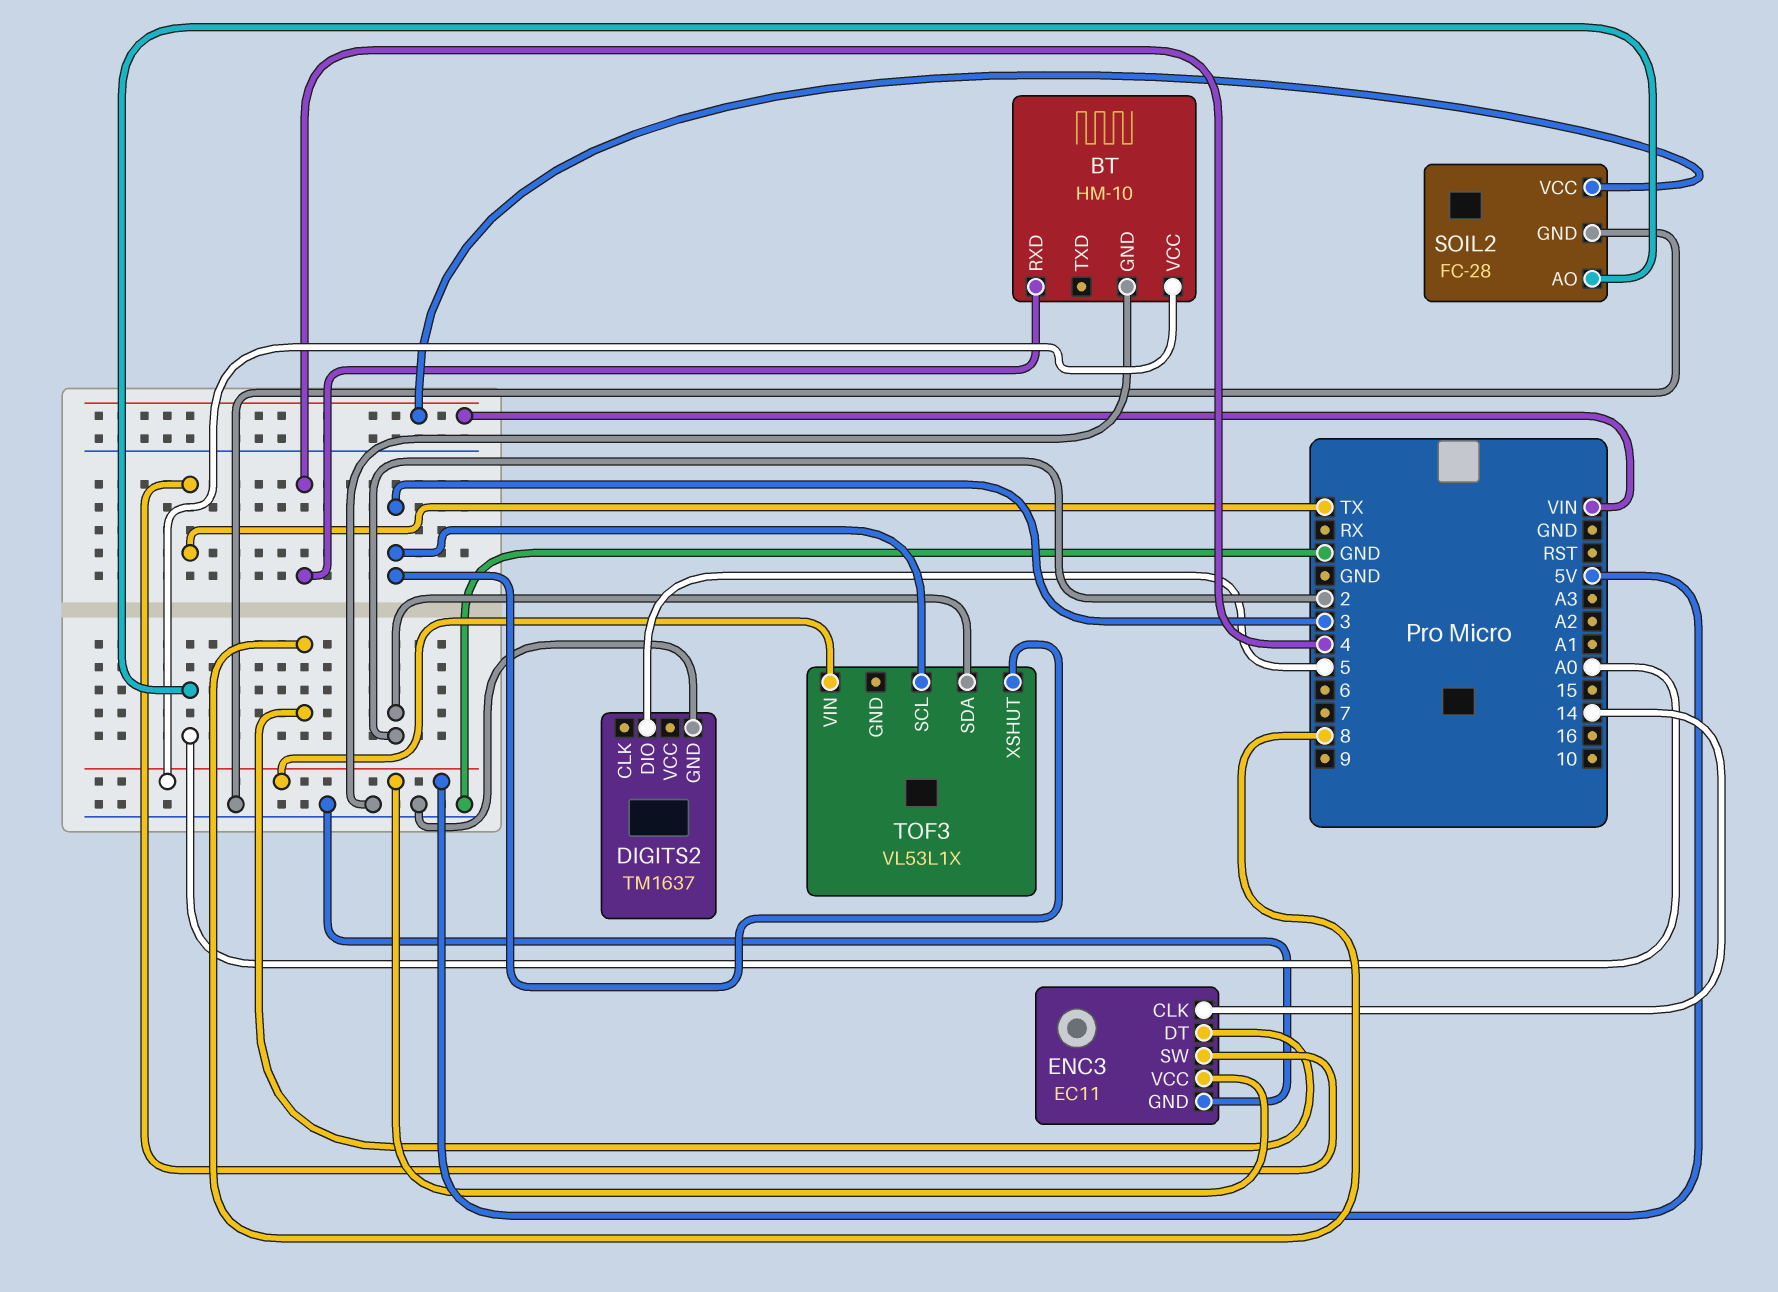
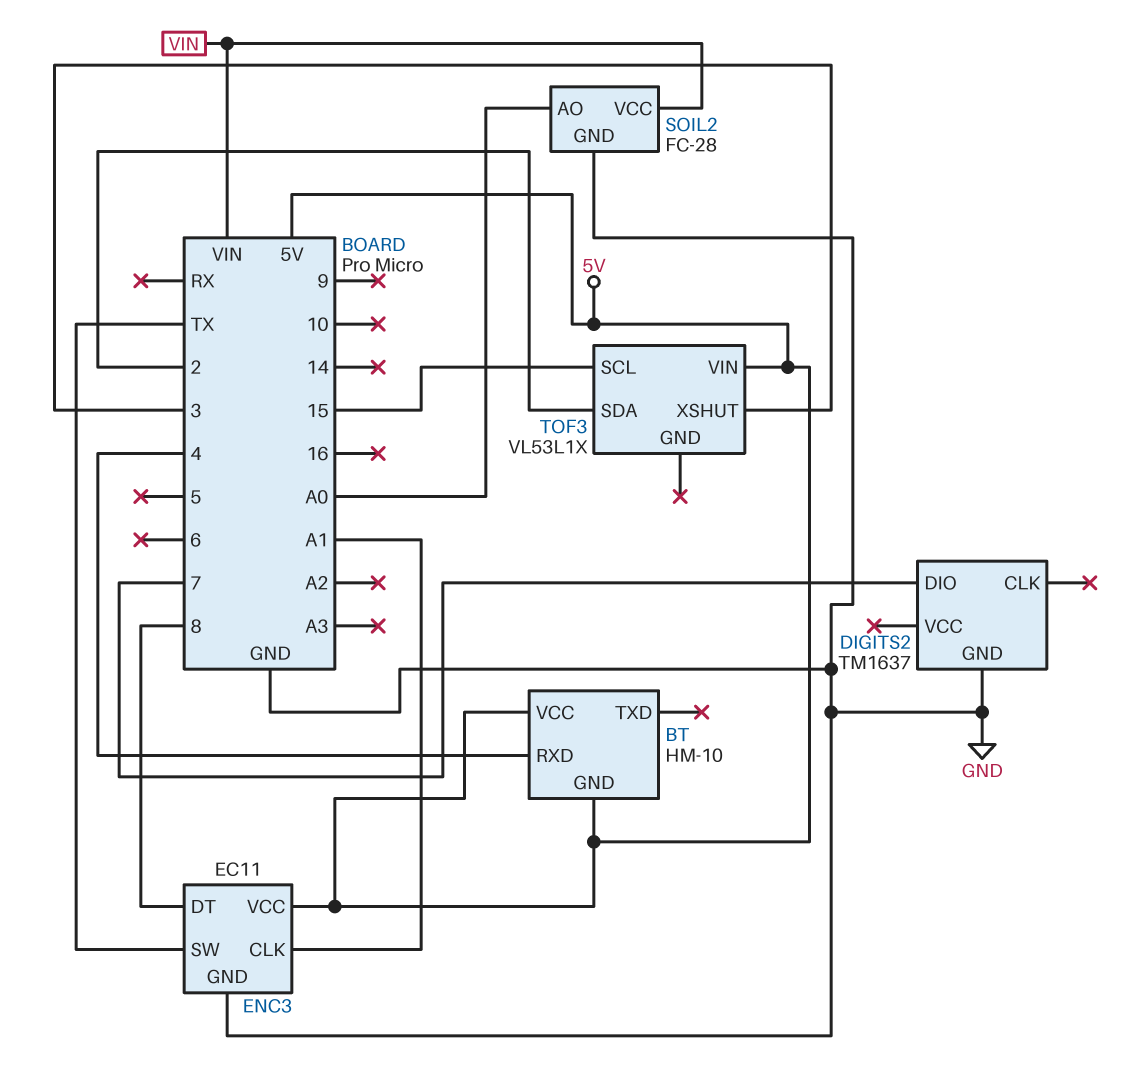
BT pin GND: GND -> 5V
DIGITS2 pin DIO: 5 -> 7
ENC3 pin CLK: 14 -> A1
TOF3 pin SCL: 3 -> 15

